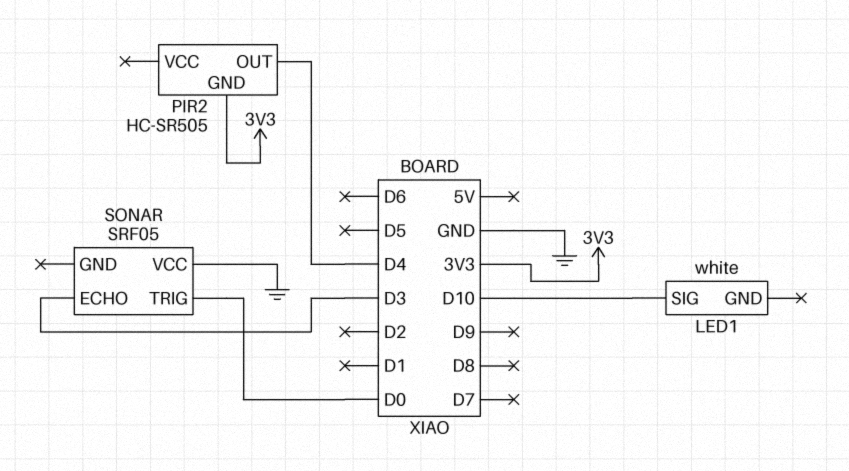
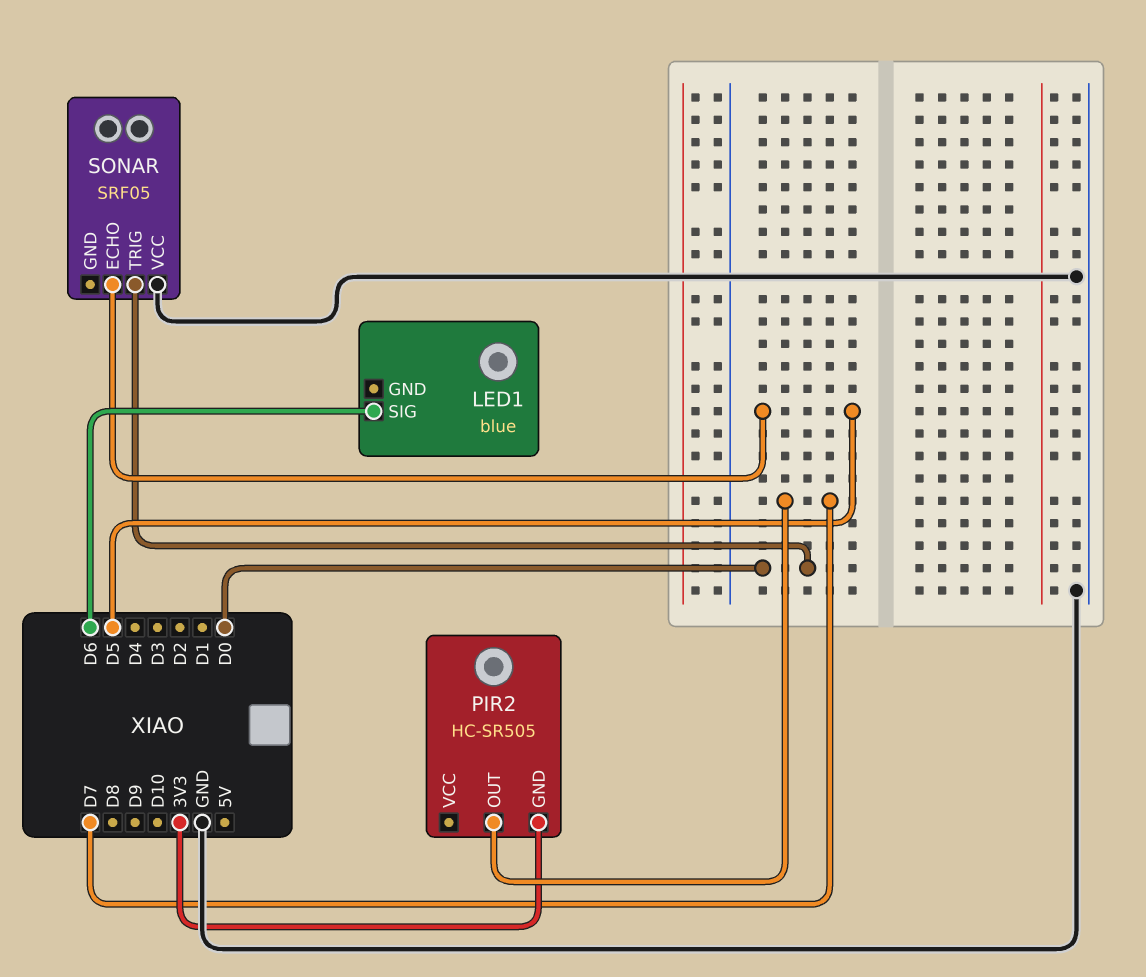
LED1: white -> blue
LED1 pin SIG: D10 -> D6
PIR2 pin OUT: D4 -> D7
SONAR pin ECHO: D3 -> D5

